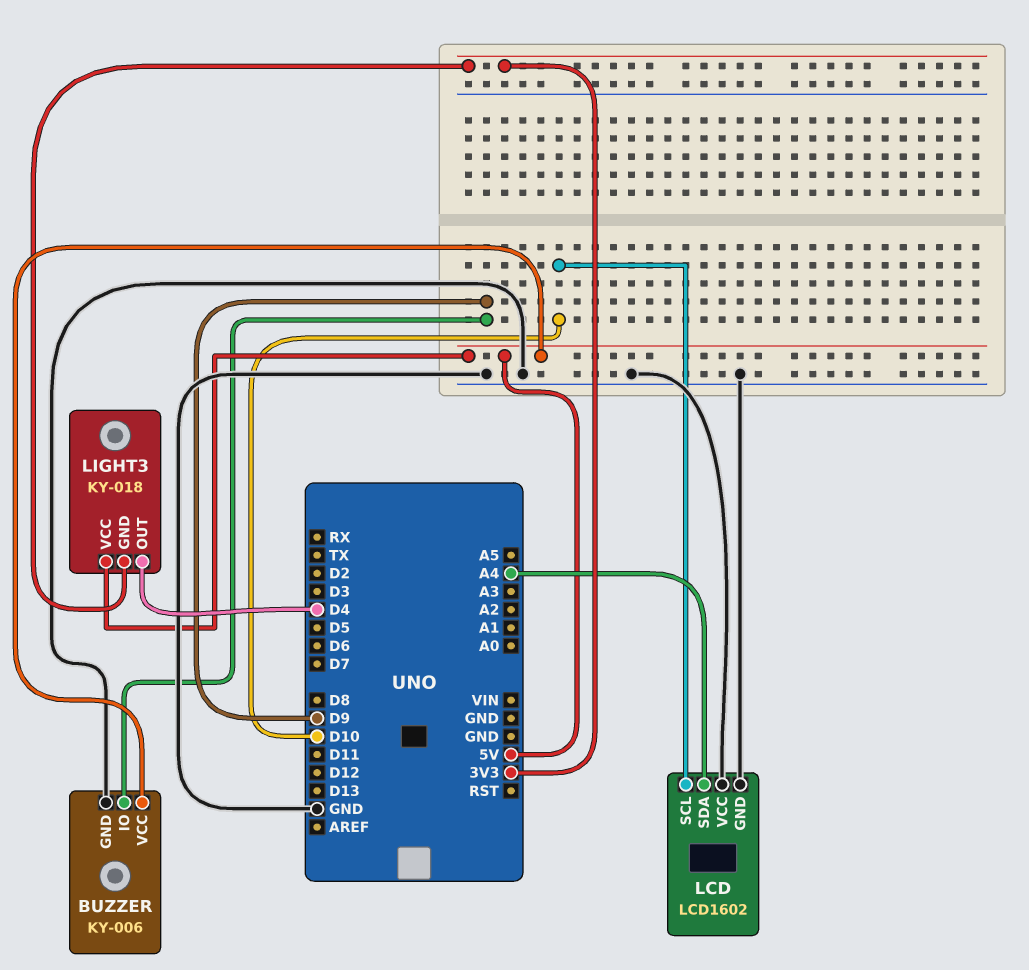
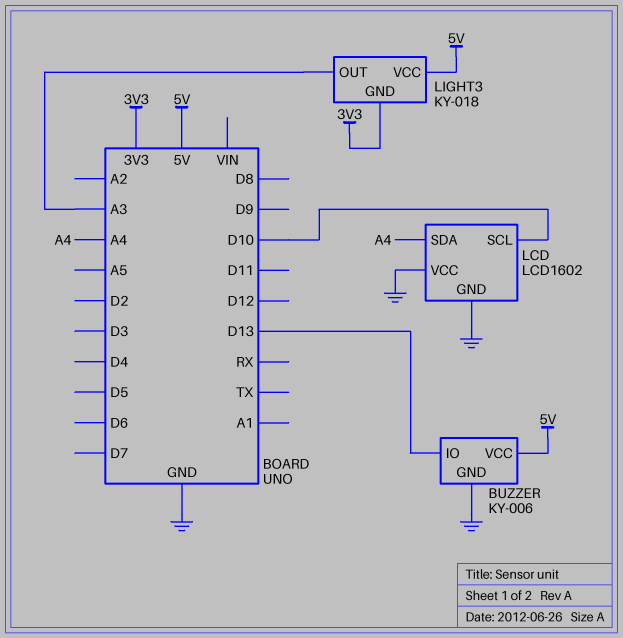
BUZZER pin IO: D9 -> D13
LIGHT3 pin OUT: D4 -> A3

